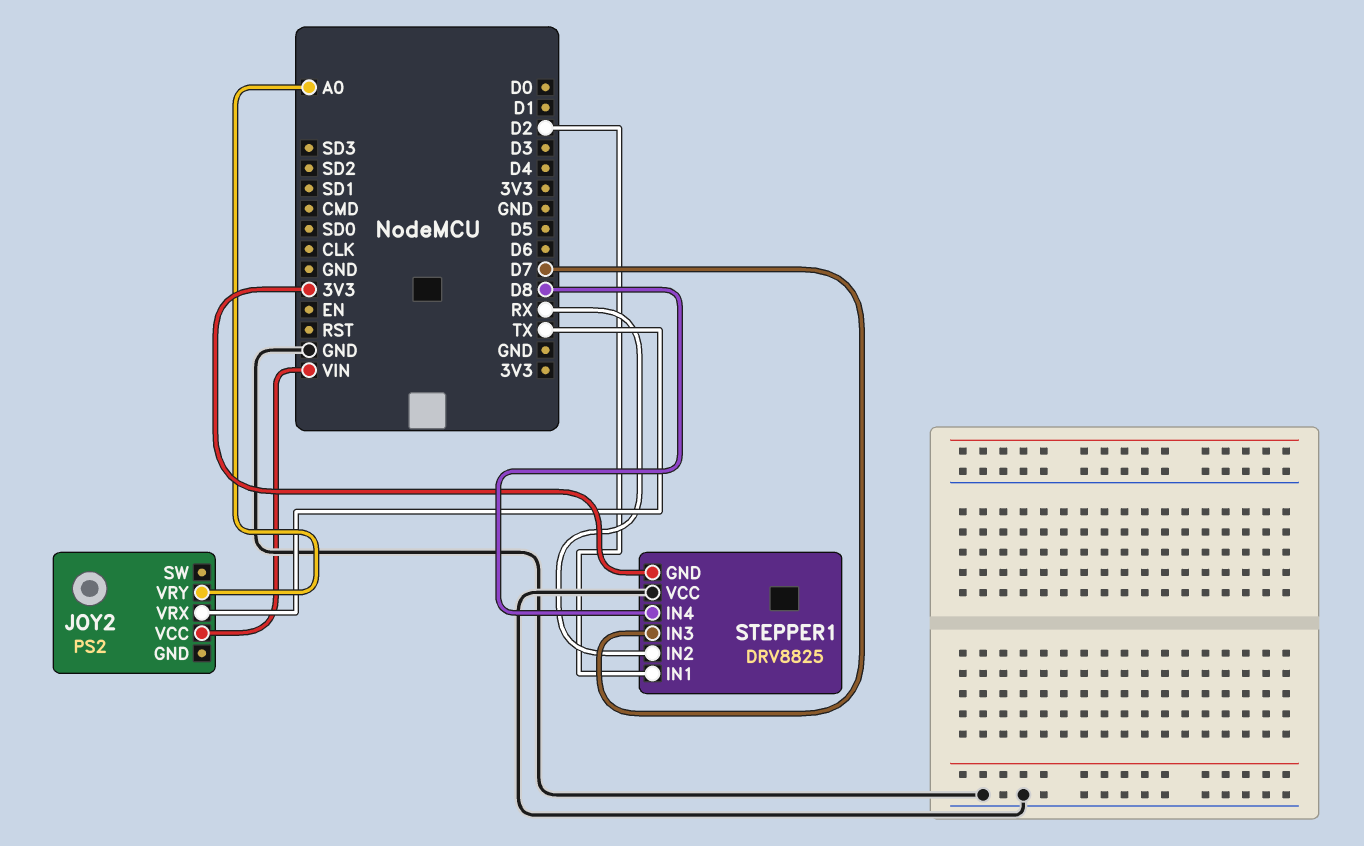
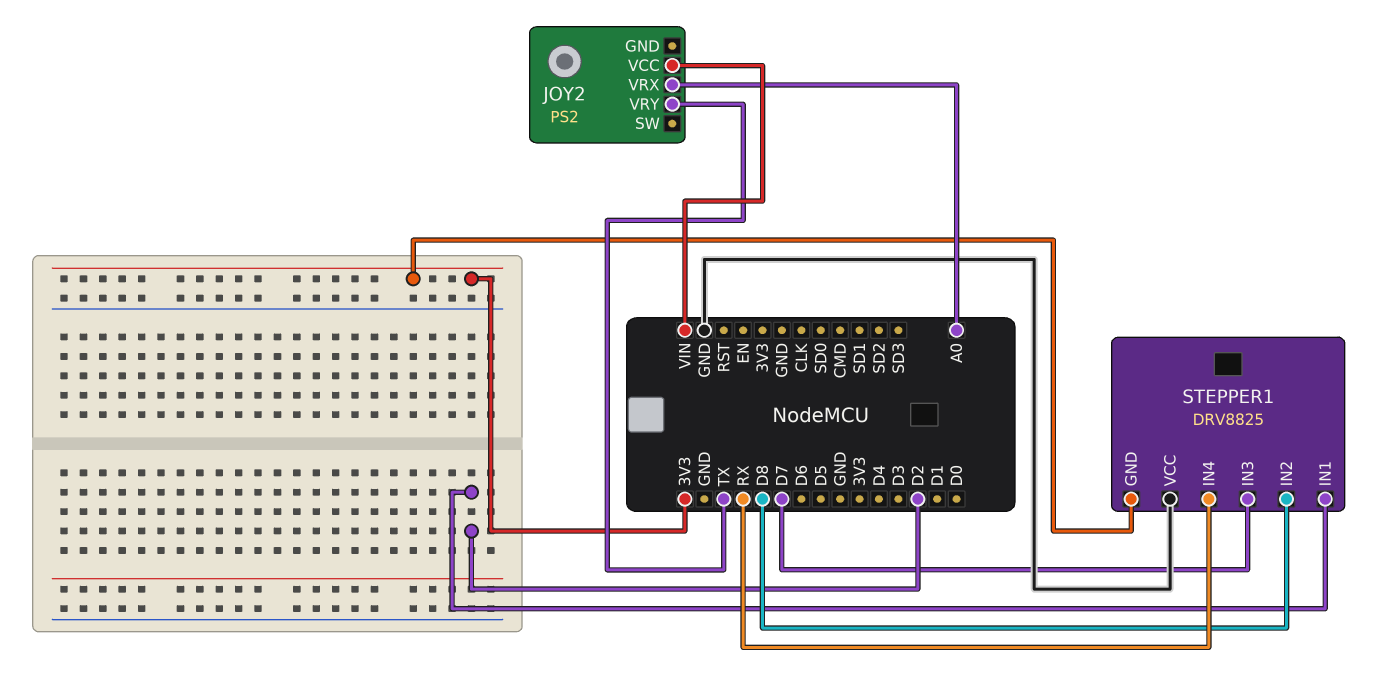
JOY2 pin VRX: TX -> A0
JOY2 pin VRY: A0 -> TX
STEPPER1 pin IN2: RX -> D8
STEPPER1 pin IN4: D8 -> RX

